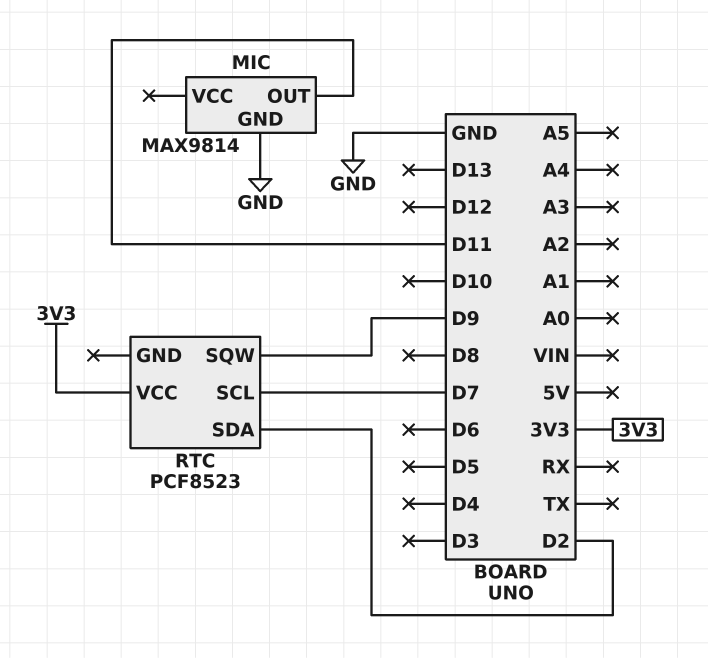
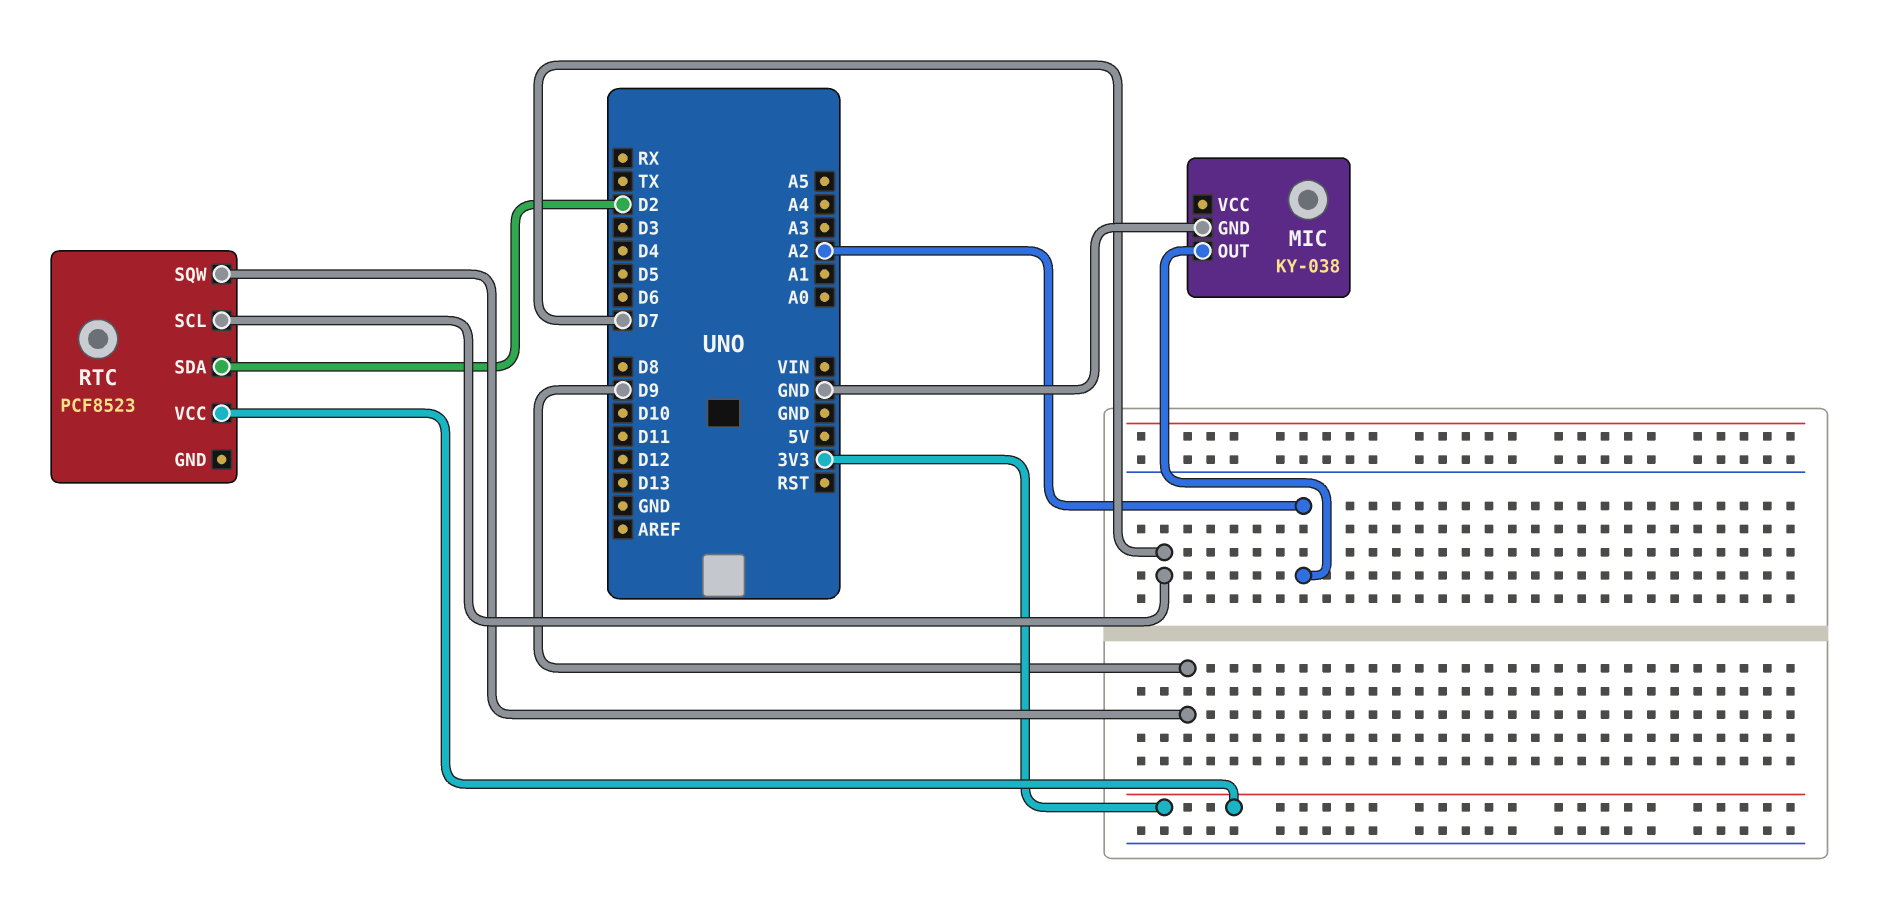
MIC: MAX9814 -> KY-038
MIC pin OUT: D11 -> A2

